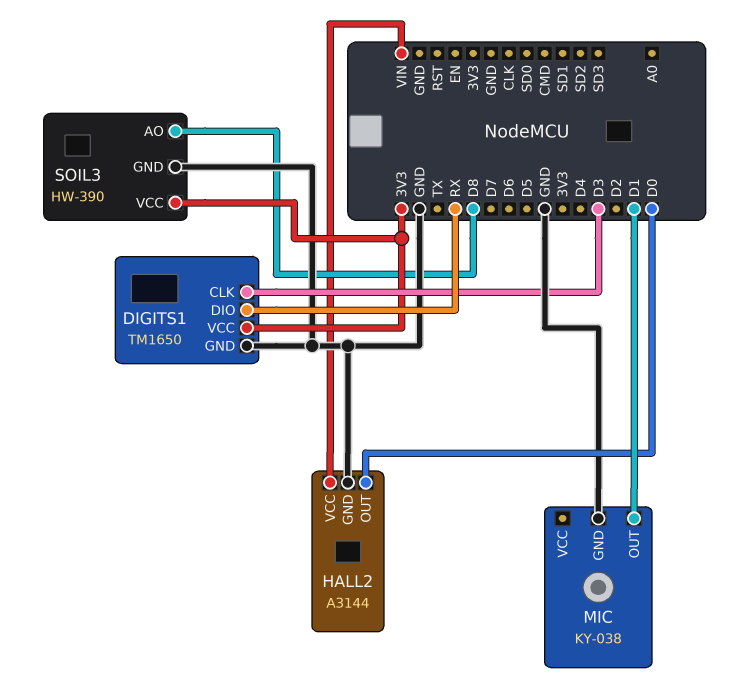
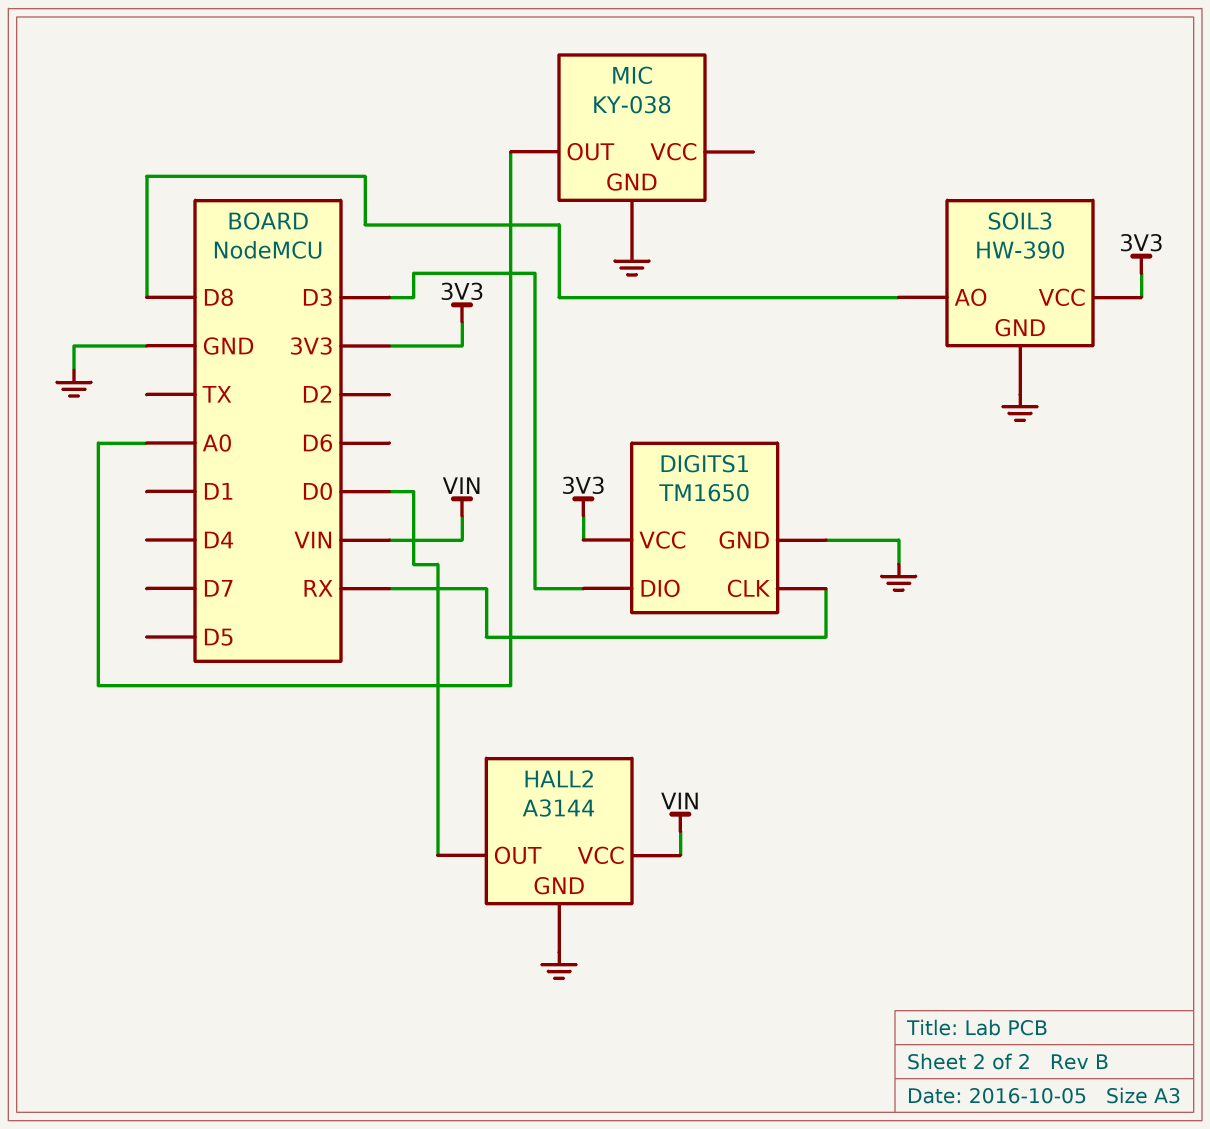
DIGITS1 pin CLK: D3 -> RX
DIGITS1 pin DIO: RX -> D3
MIC pin OUT: D1 -> A0

